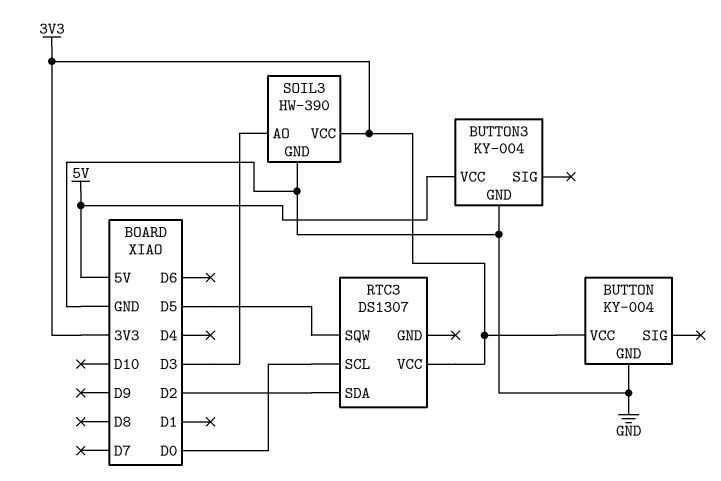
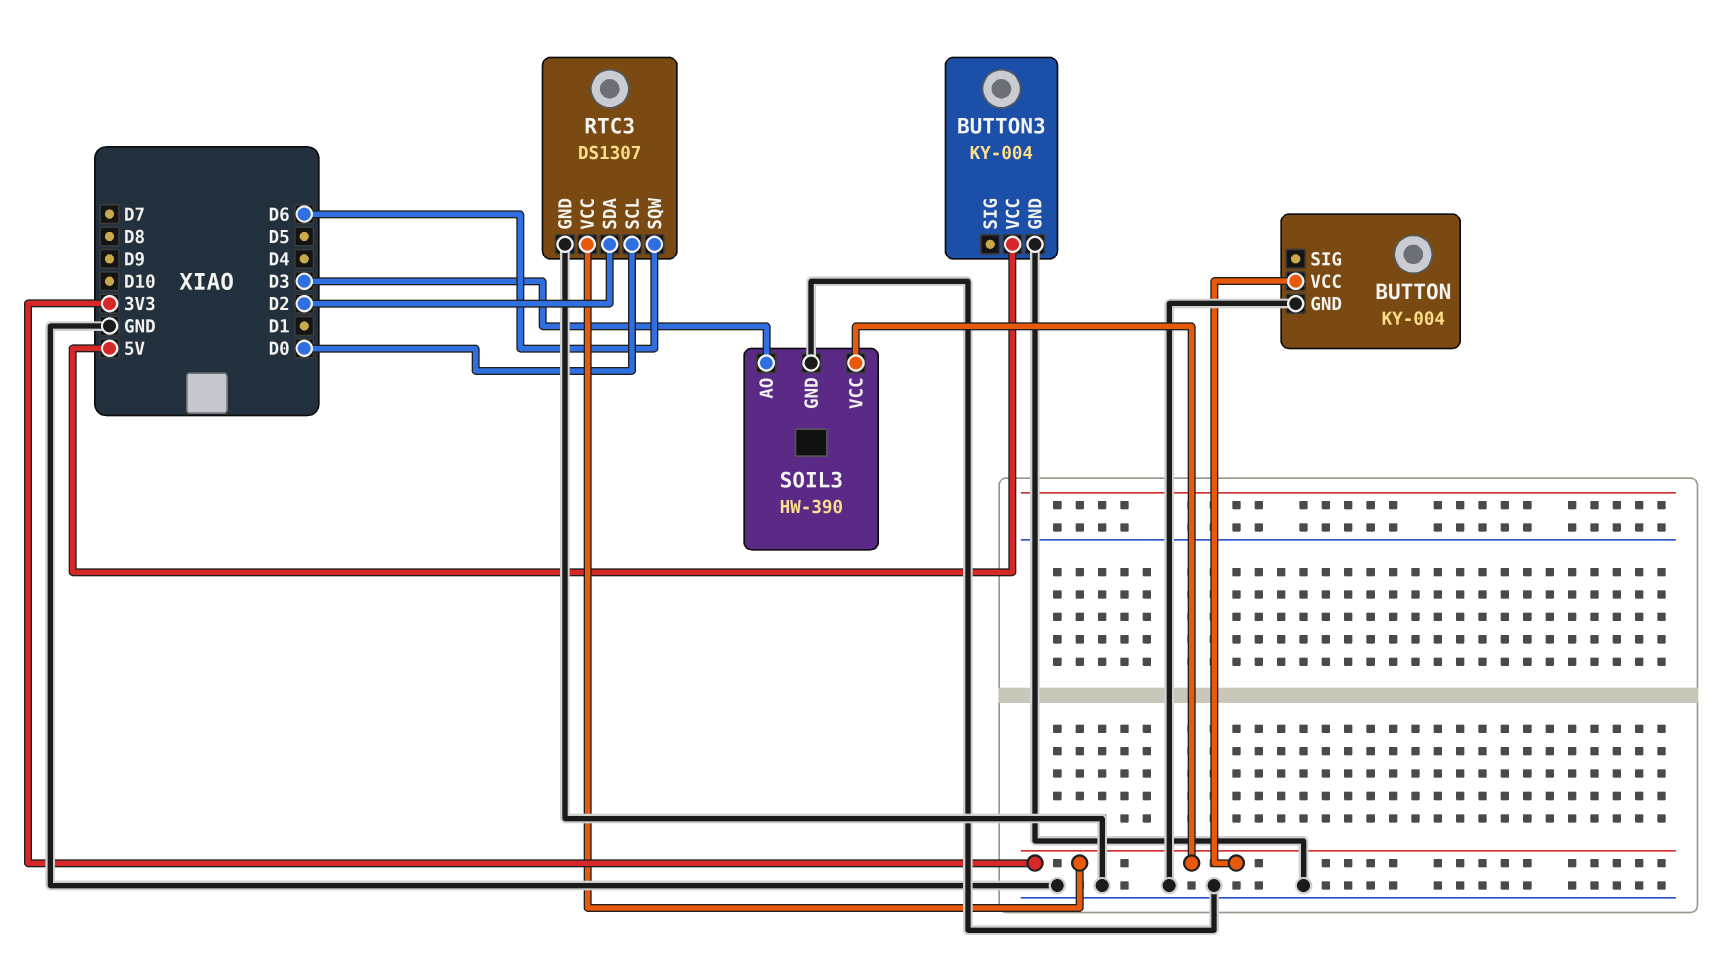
RTC3 pin GND: none -> GND
RTC3 pin SQW: D5 -> D6

